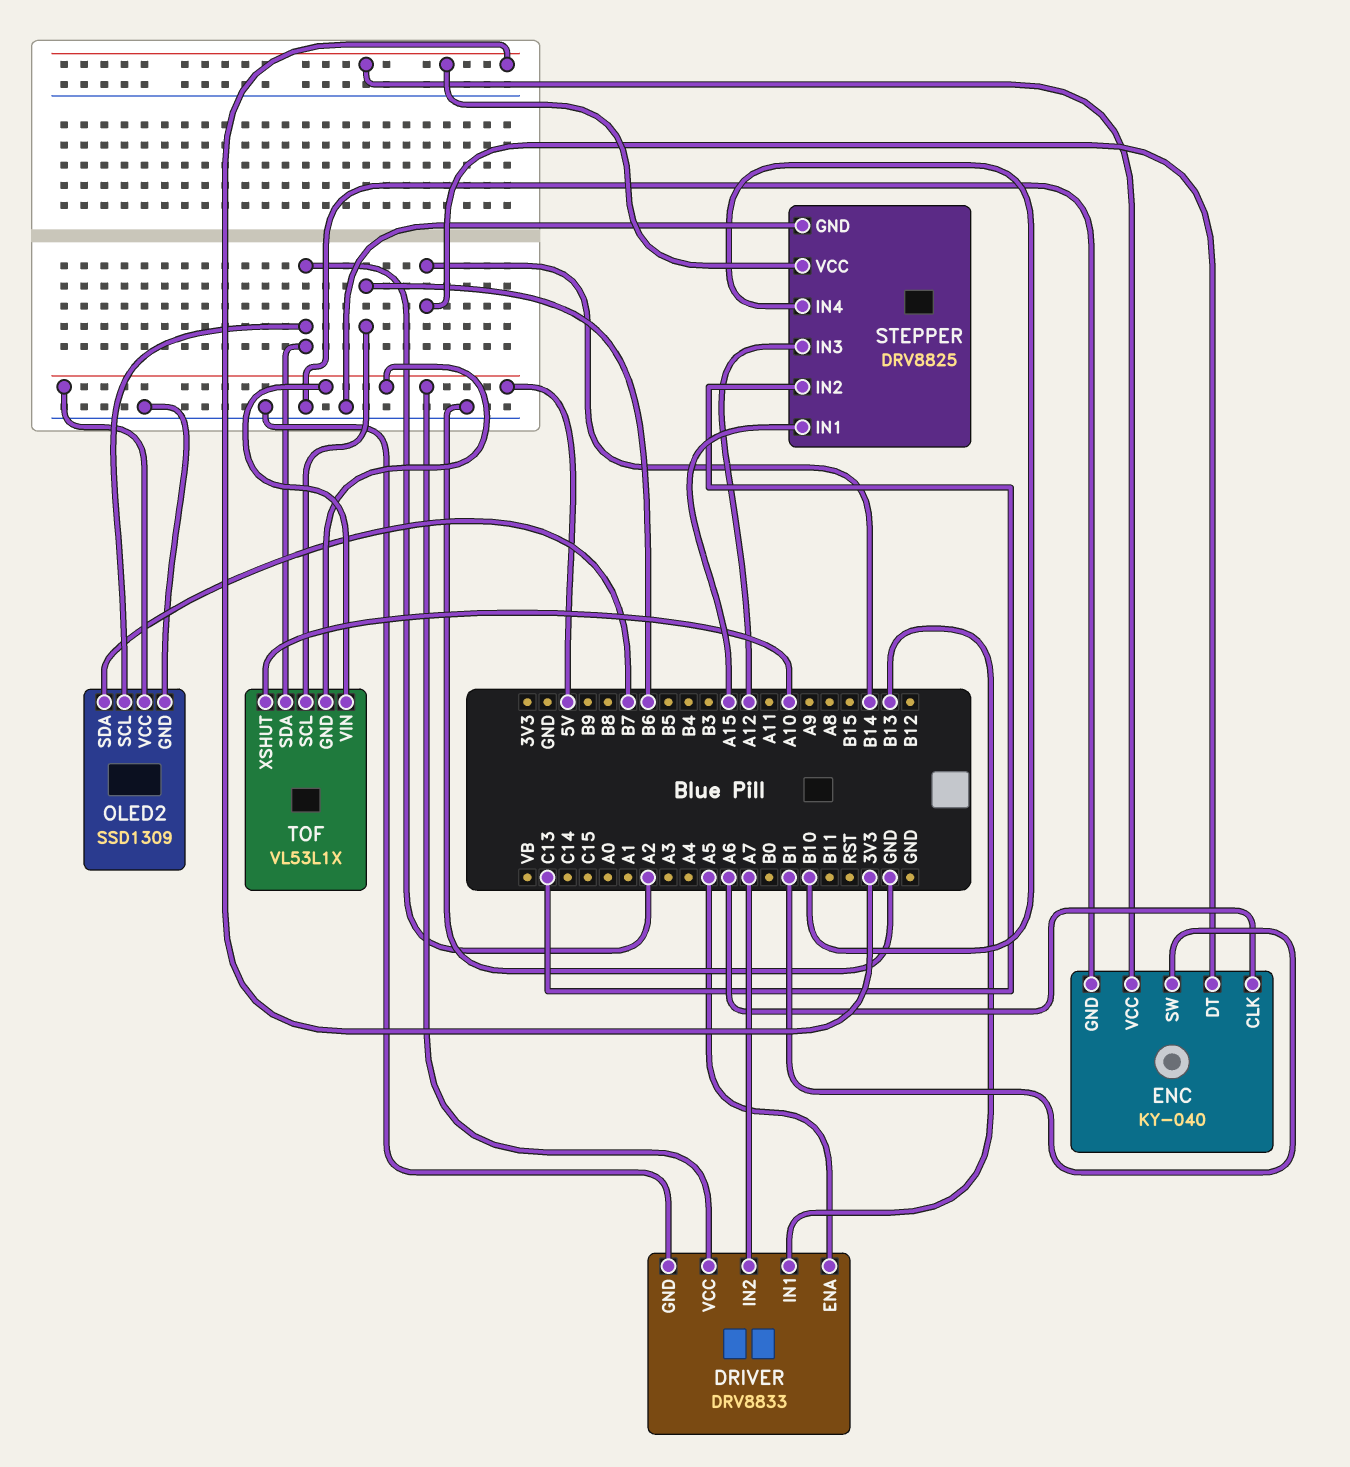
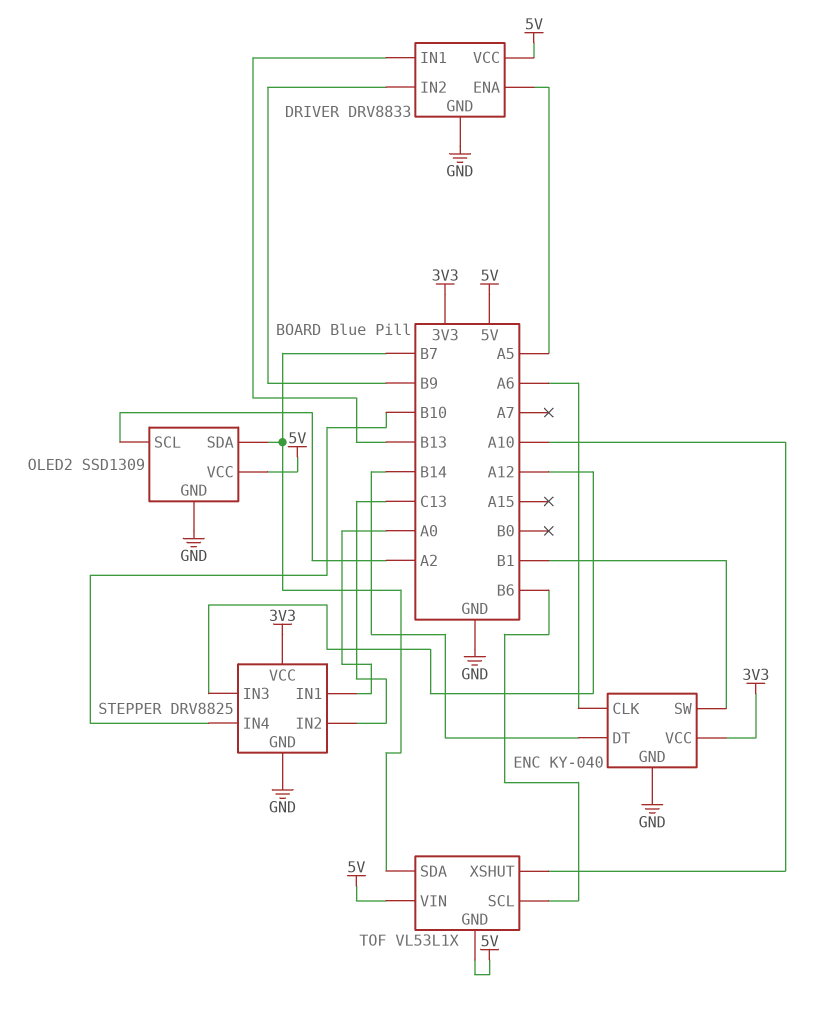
DRIVER pin IN2: A7 -> B9
STEPPER pin IN1: A15 -> A0
TOF pin SDA: A2 -> B7

